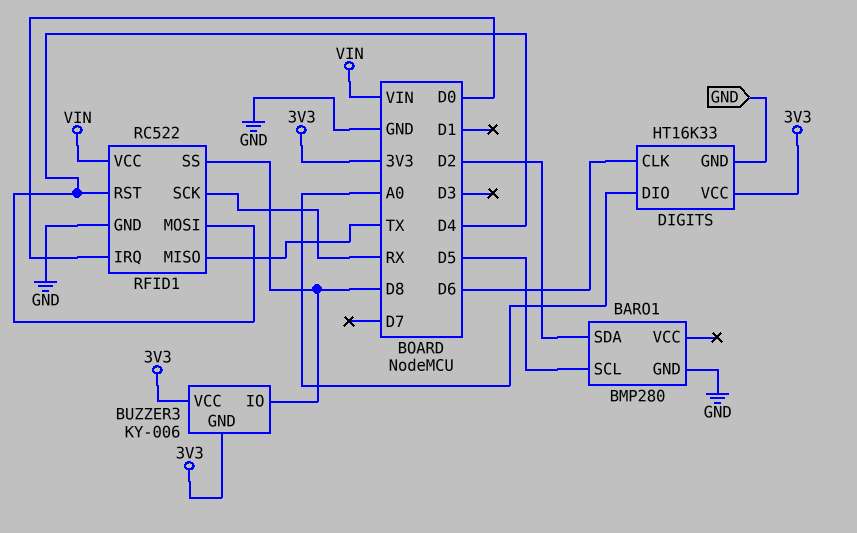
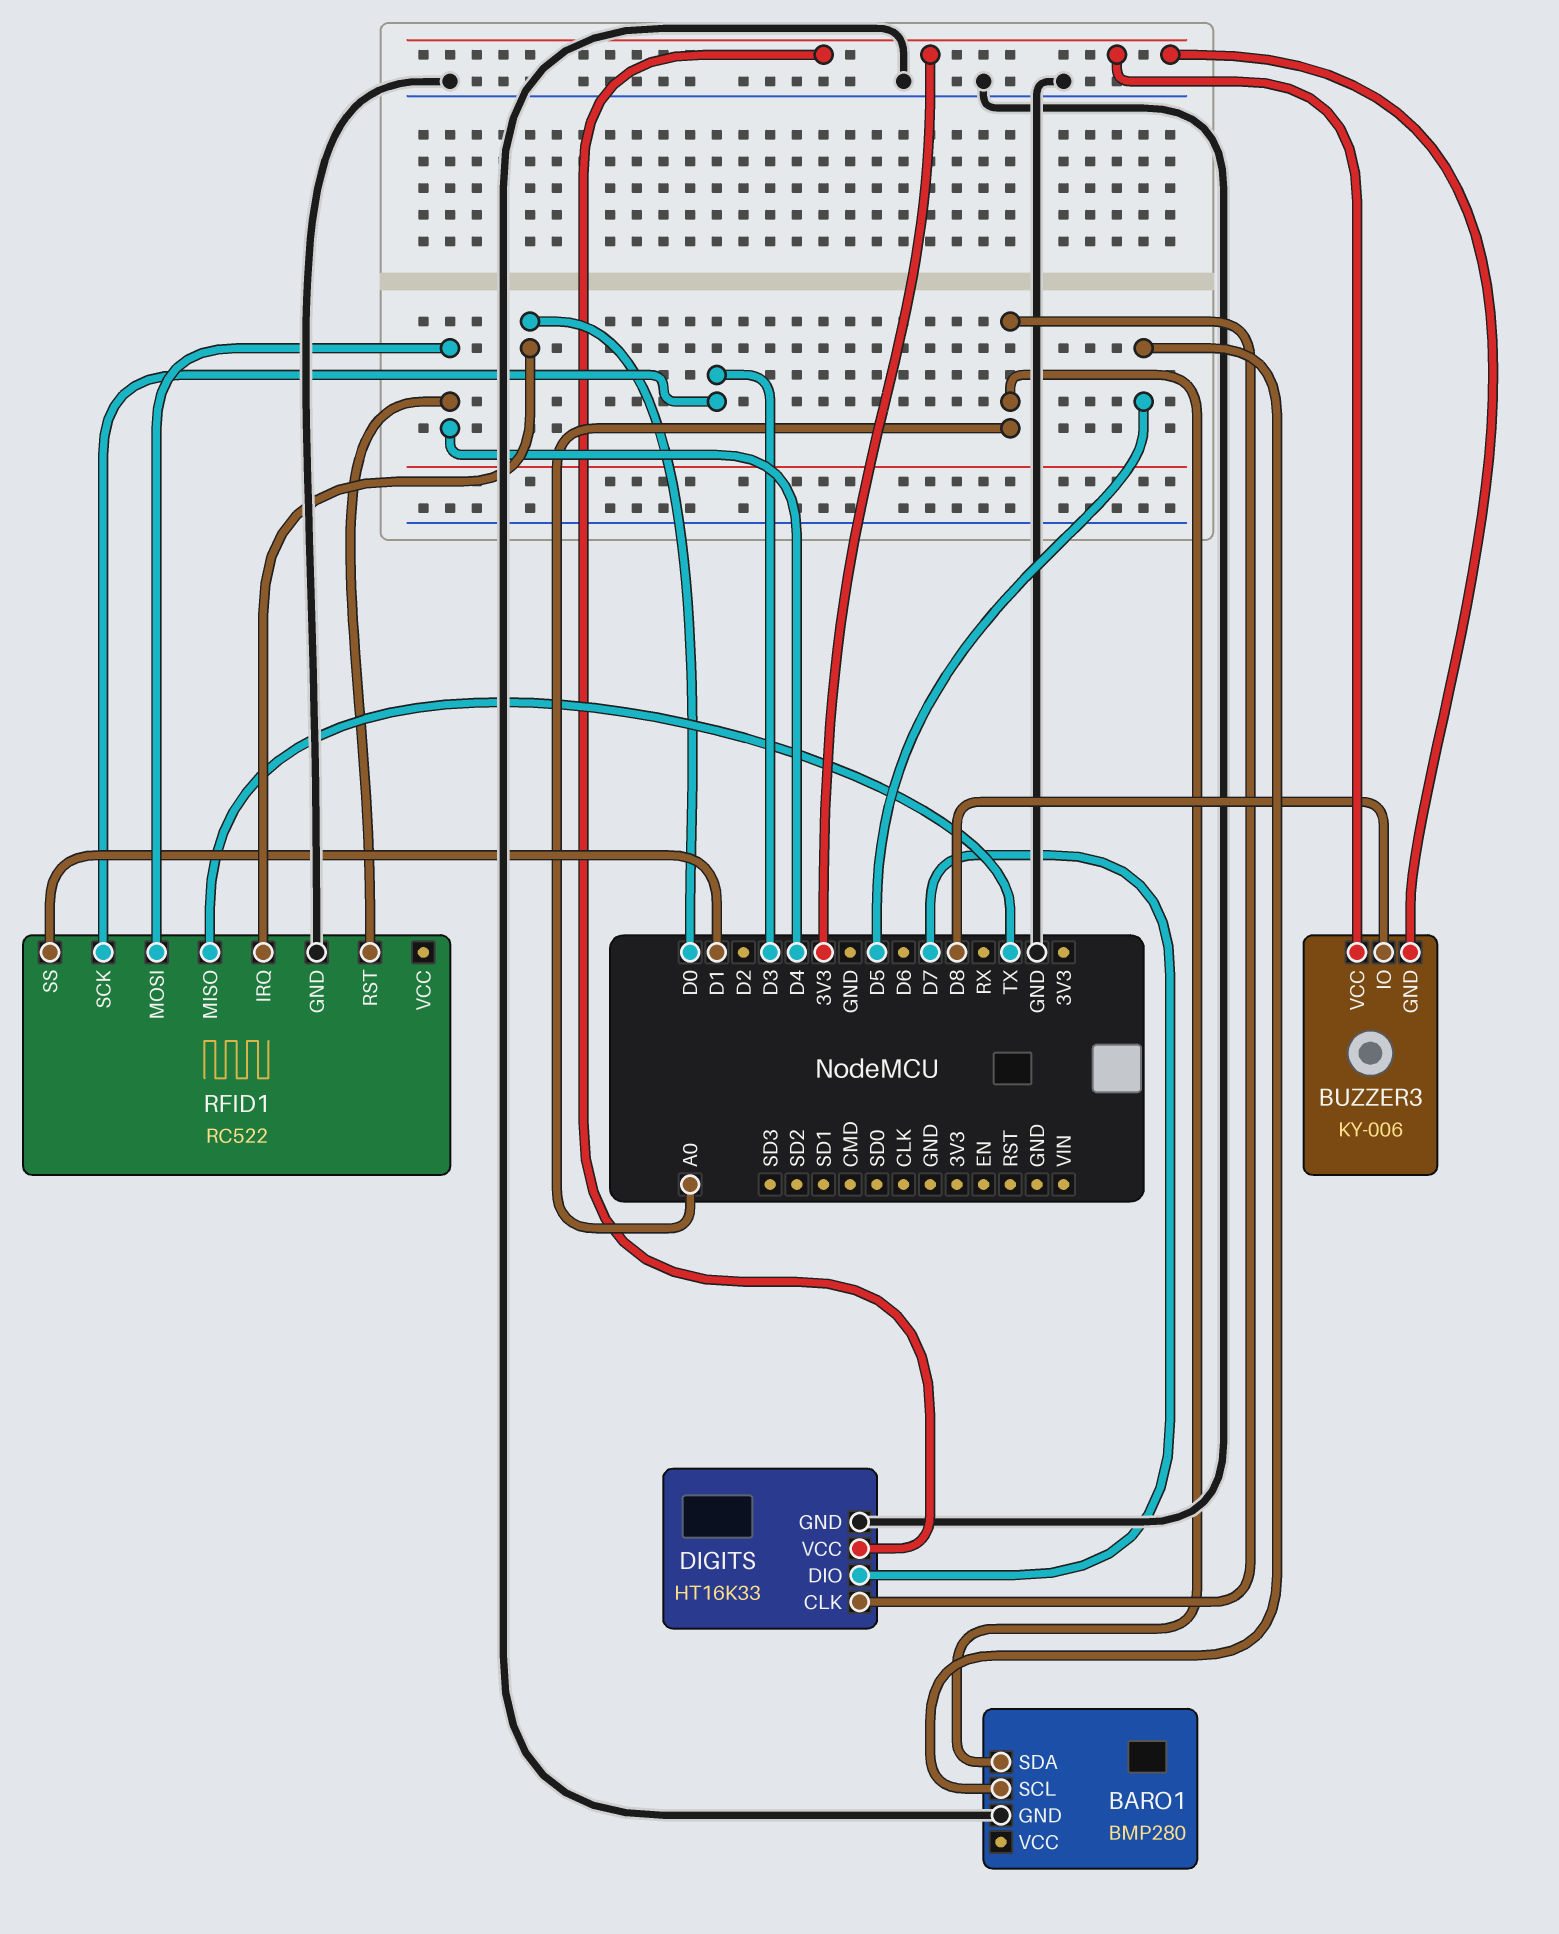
BARO1 pin SDA: D2 -> A0
DIGITS pin CLK: D6 -> A0
DIGITS pin DIO: A0 -> D7
RFID1 pin SCK: RX -> D3
RFID1 pin SS: D8 -> D1
RFID1 pin VCC: VIN -> none

